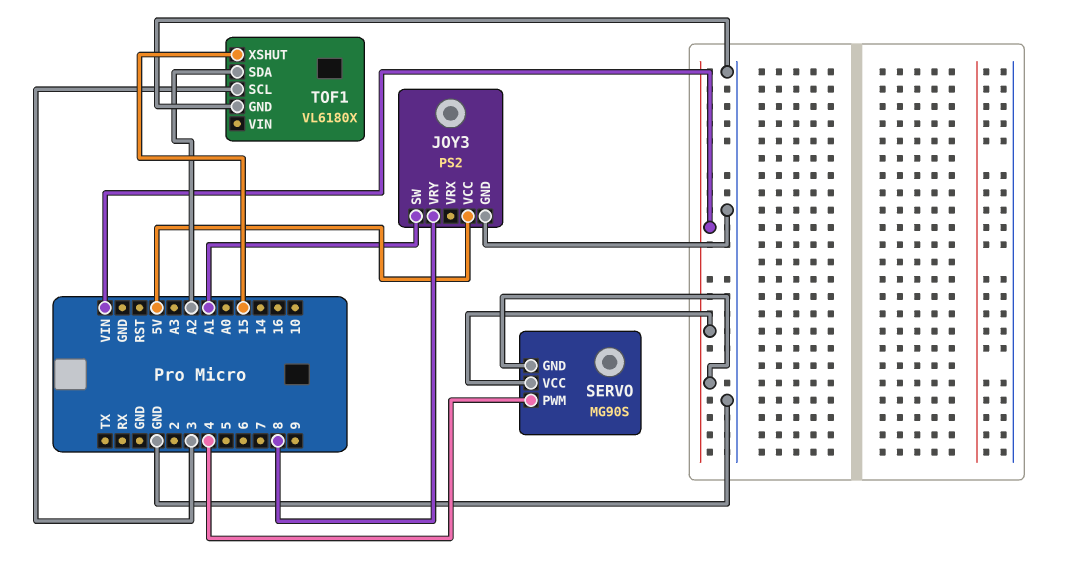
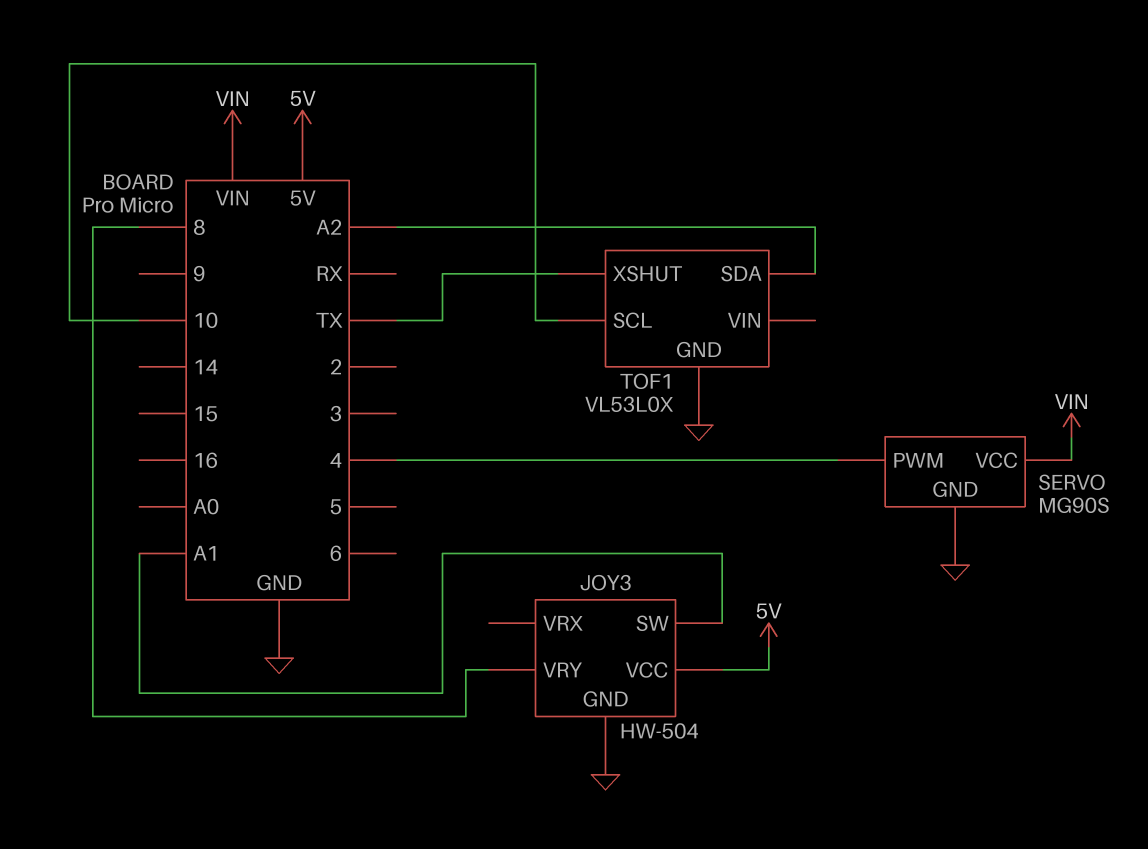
JOY3: PS2 -> HW-504
SERVO pin GND: VIN -> GND
TOF1: VL6180X -> VL53L0X
TOF1 pin SCL: 3 -> 10
TOF1 pin XSHUT: 15 -> TX

